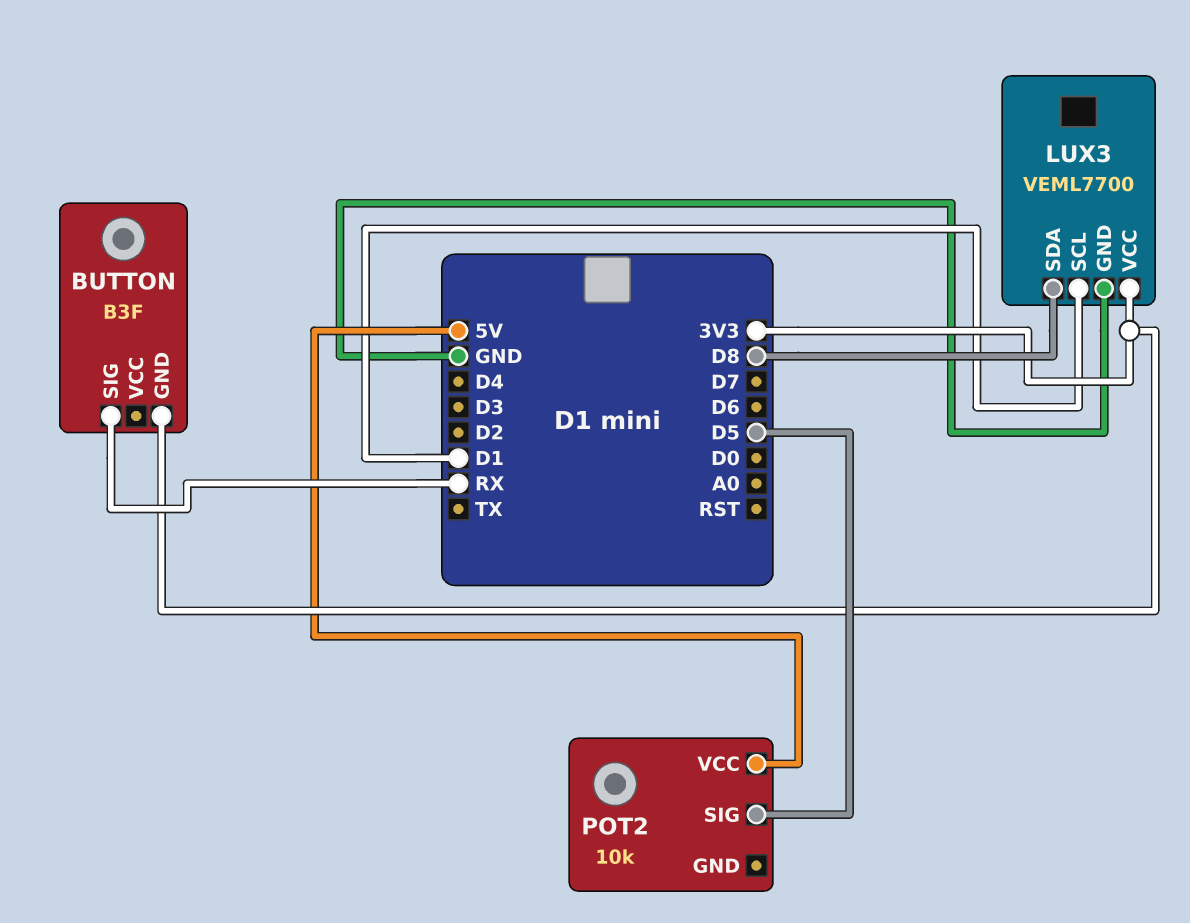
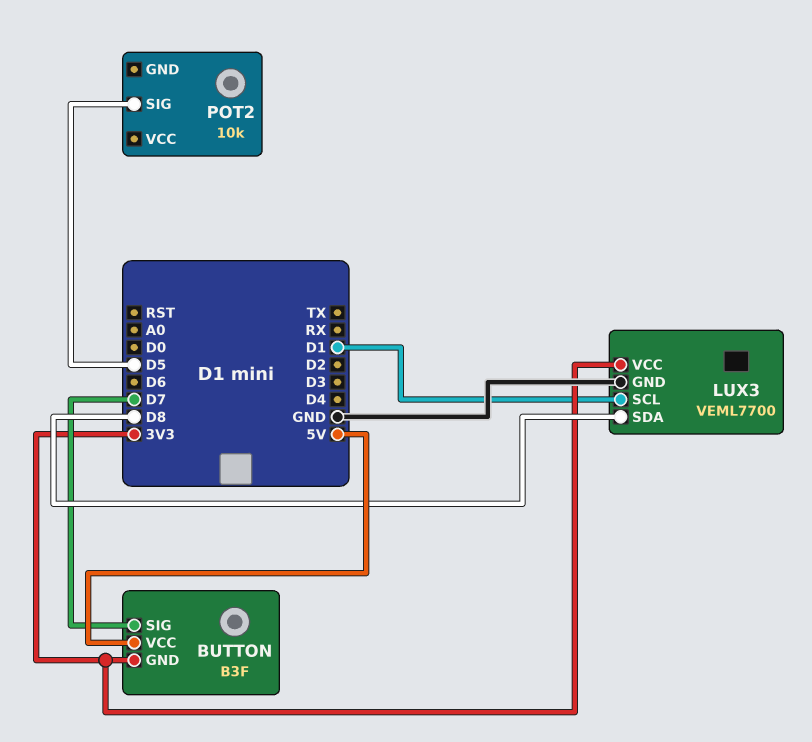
BUTTON pin SIG: RX -> D7
BUTTON pin VCC: none -> 5V
POT2 pin VCC: 5V -> none

